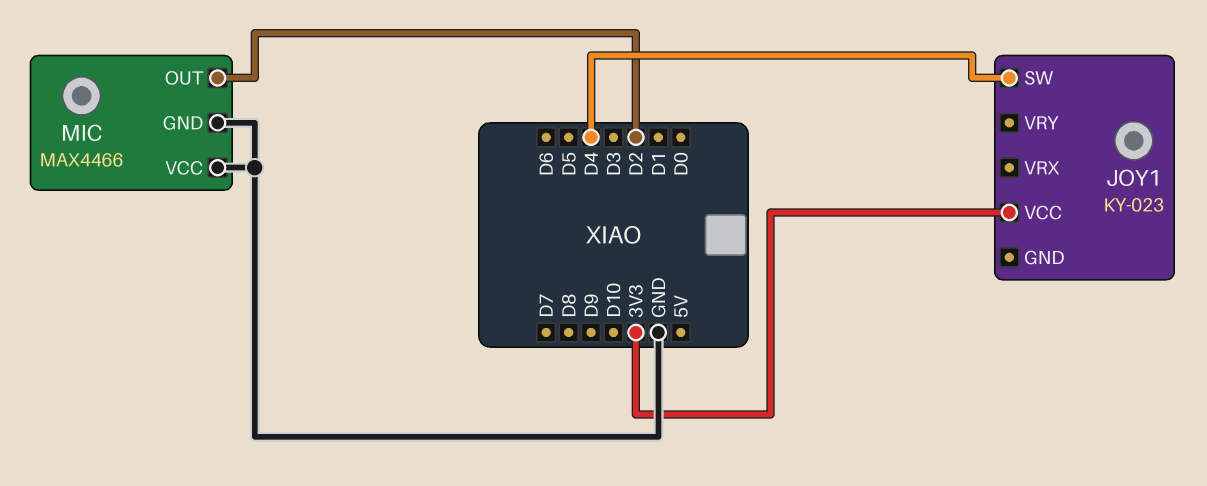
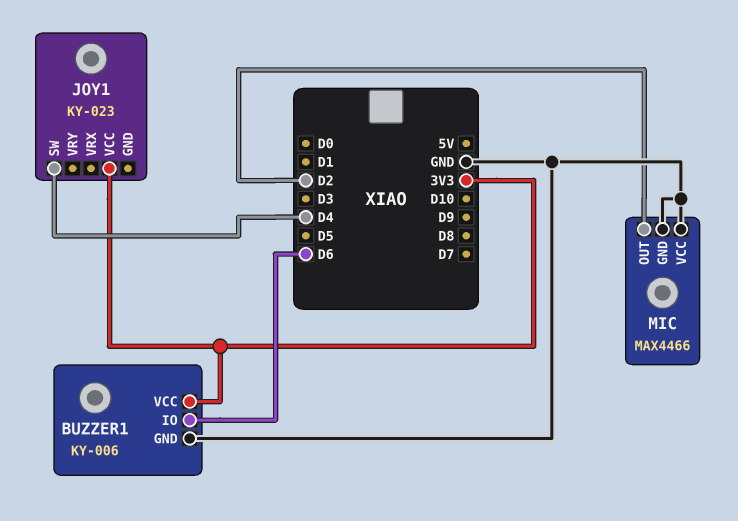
BUZZER1: none -> KY-006
BUZZER1 pin GND: none -> GND
BUZZER1 pin IO: none -> D6
BUZZER1 pin VCC: none -> 3V3

